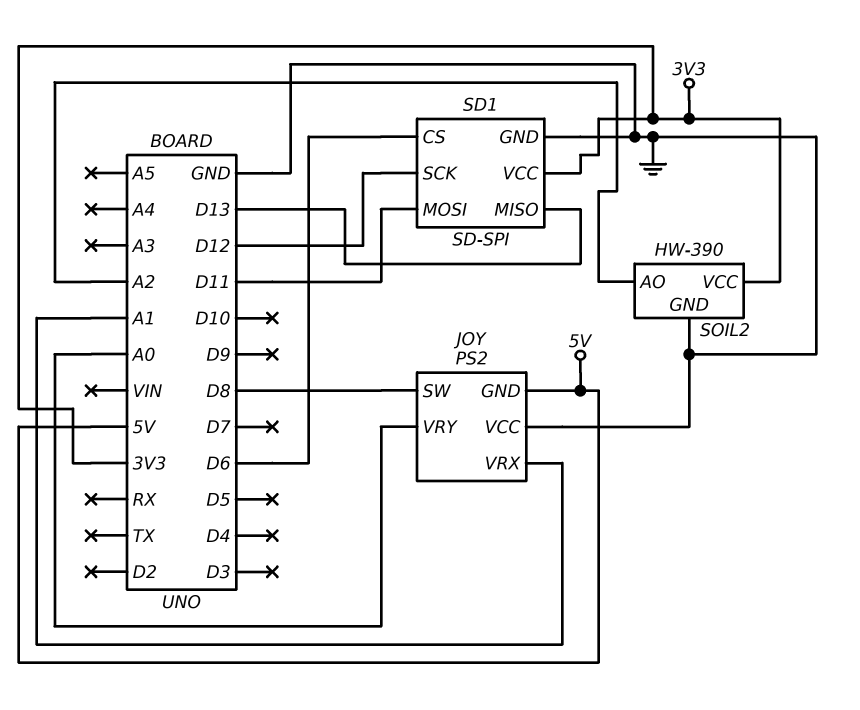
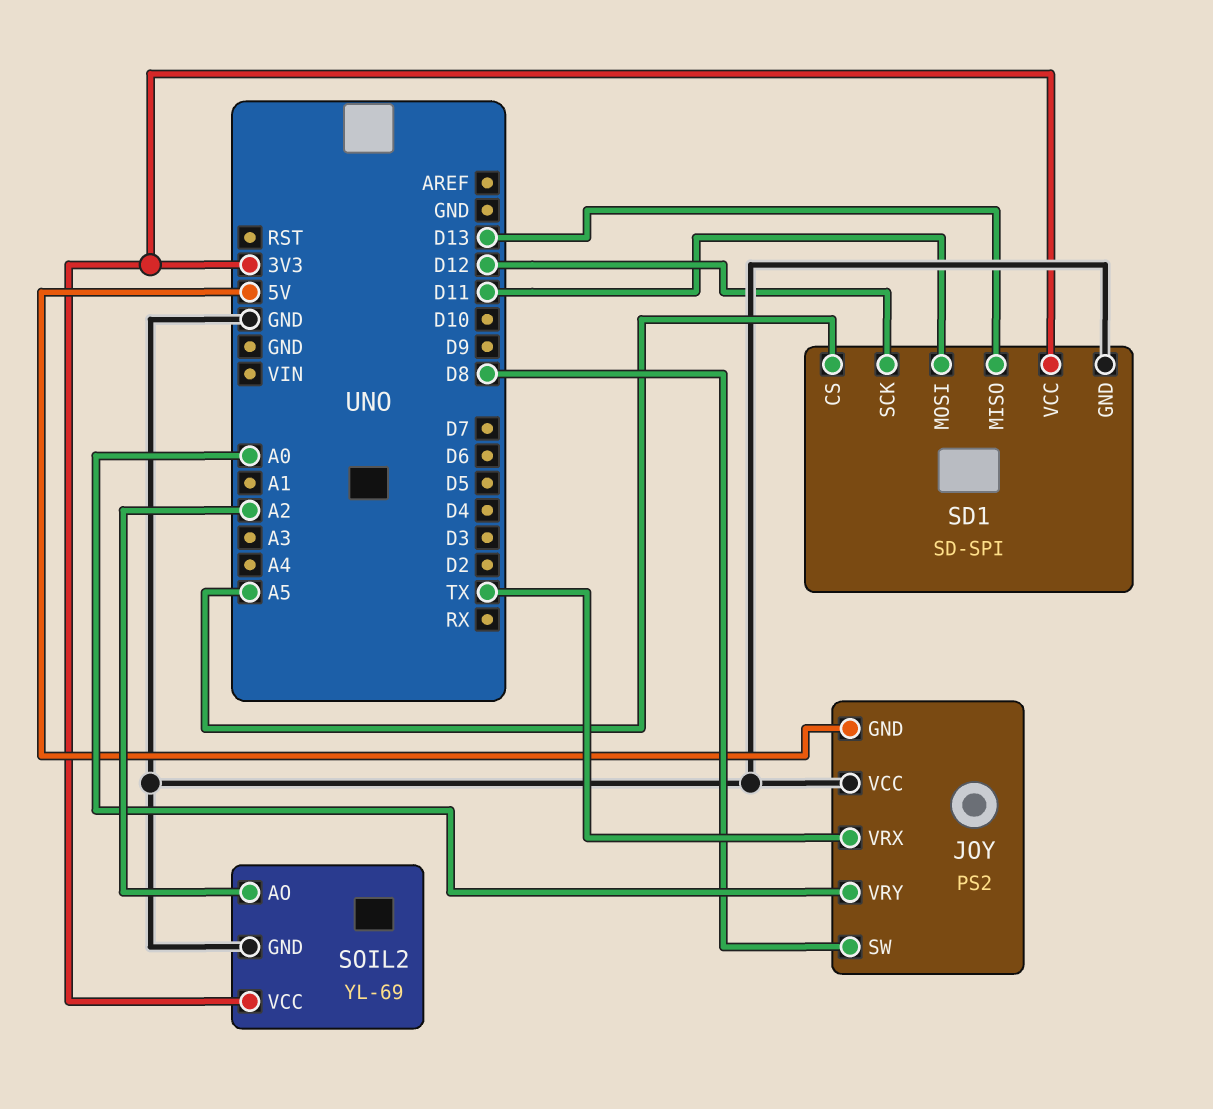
JOY pin VRX: A1 -> TX
SD1 pin CS: D6 -> A5
SOIL2: HW-390 -> YL-69

